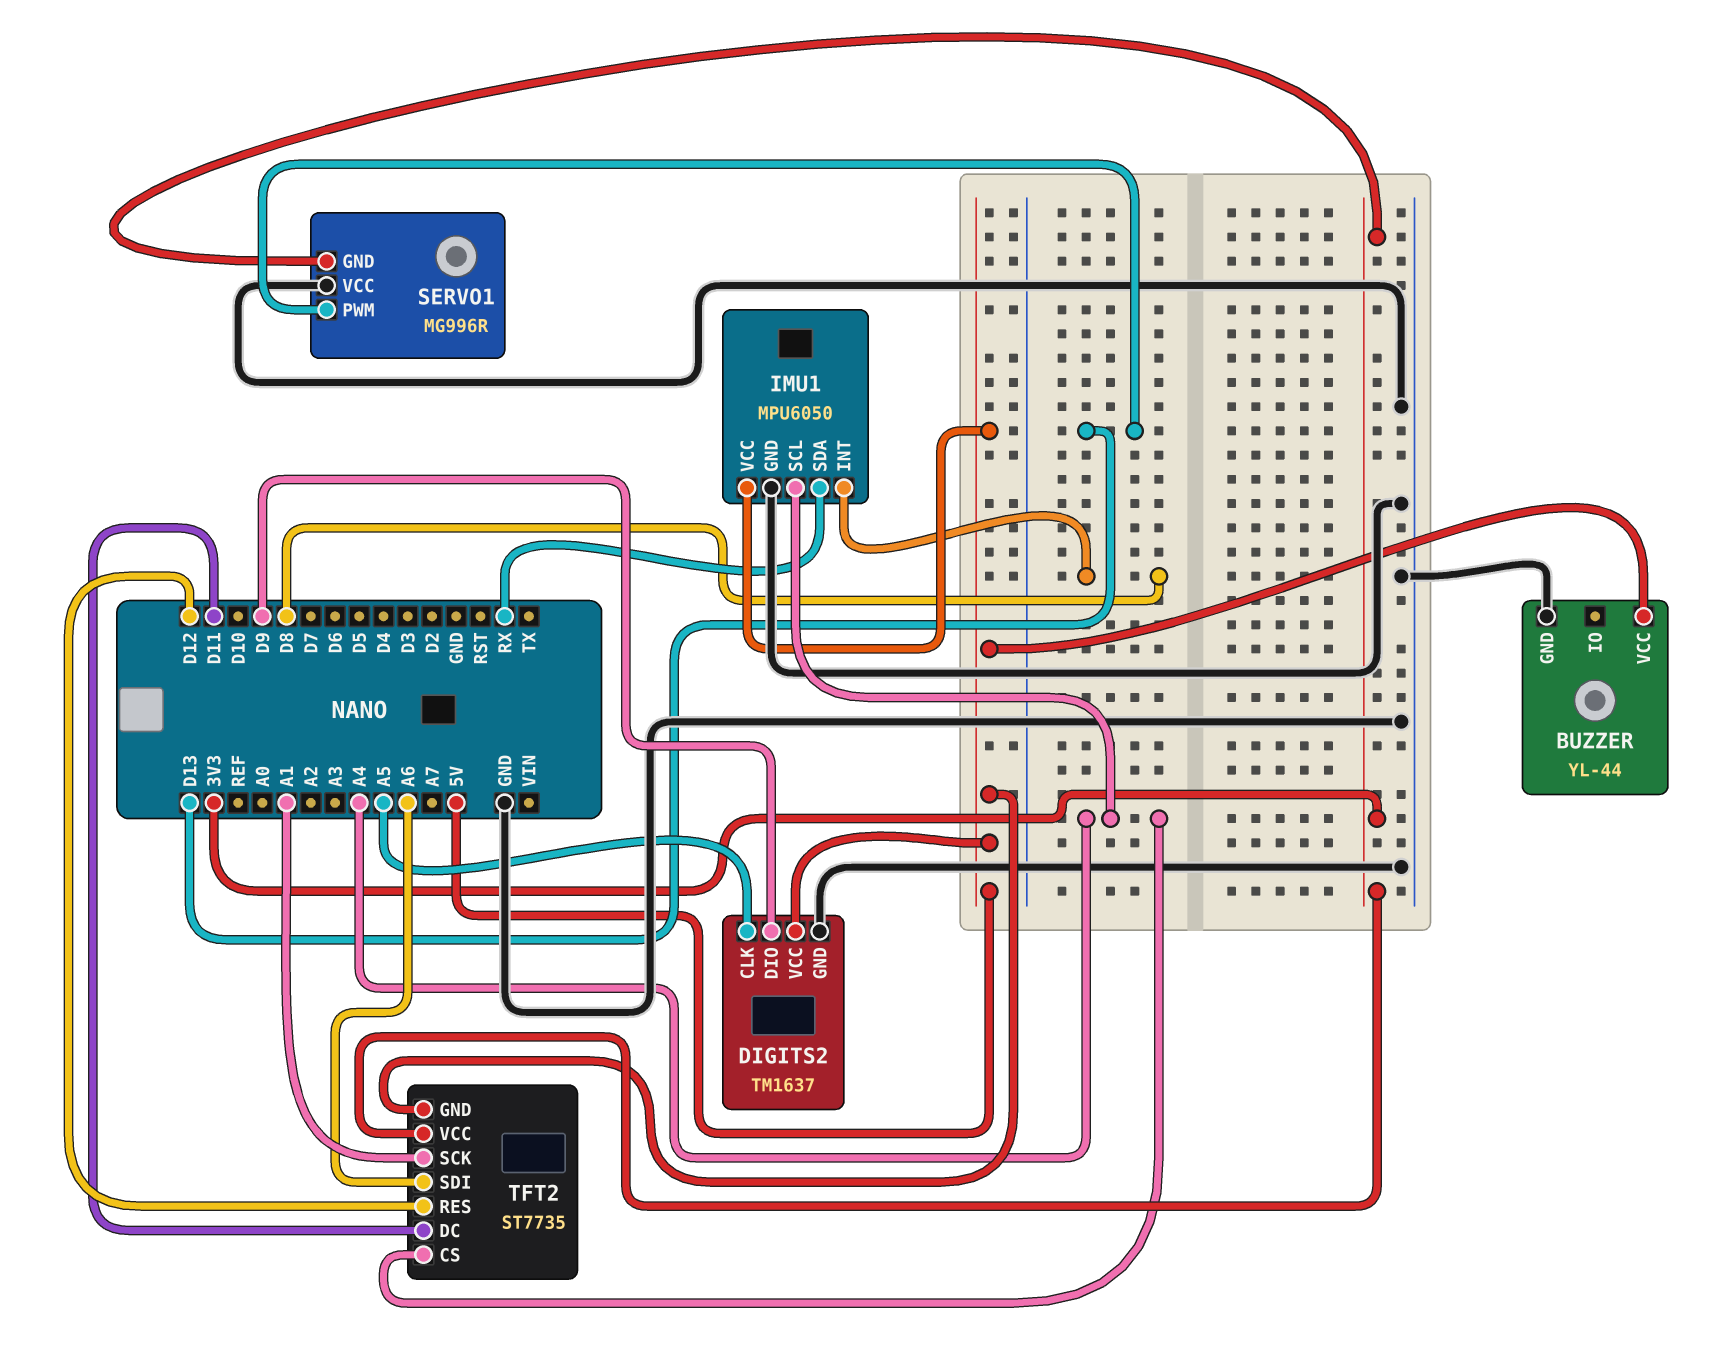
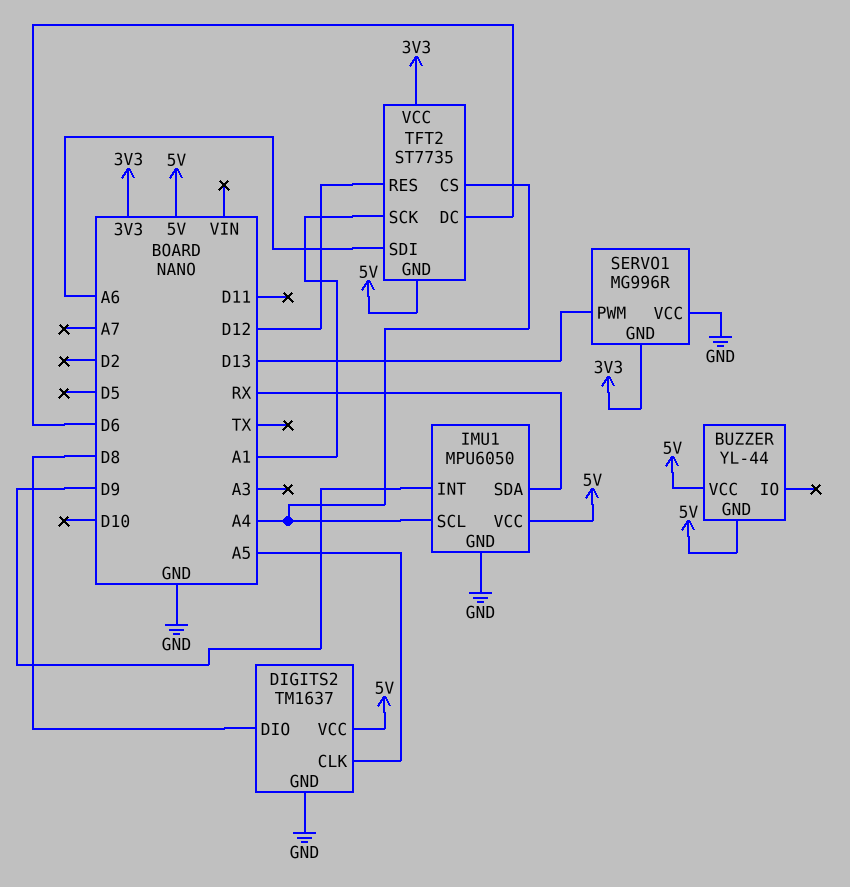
BUZZER pin GND: GND -> 5V
DIGITS2 pin DIO: D9 -> D8
IMU1 pin INT: D8 -> D9
TFT2 pin DC: D11 -> D6

